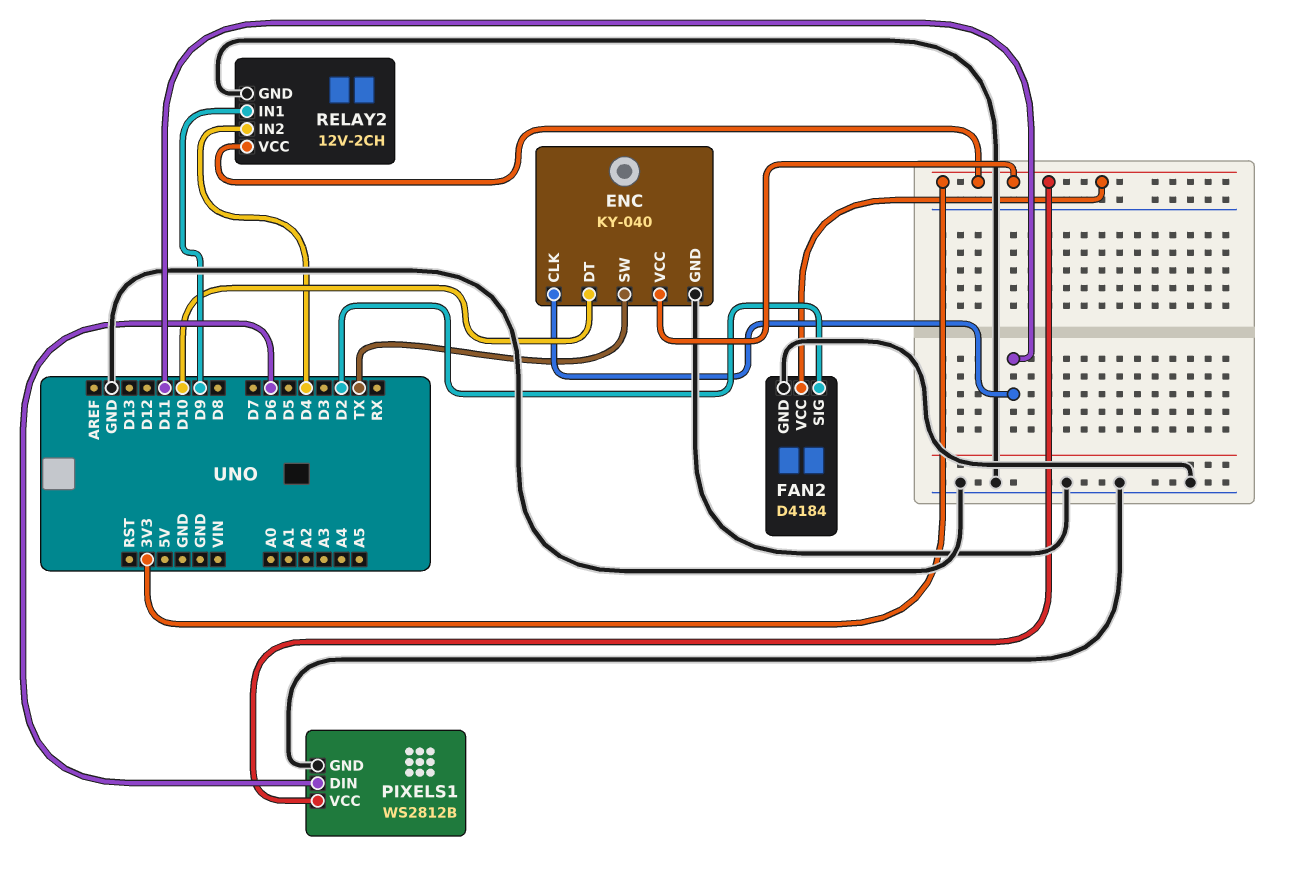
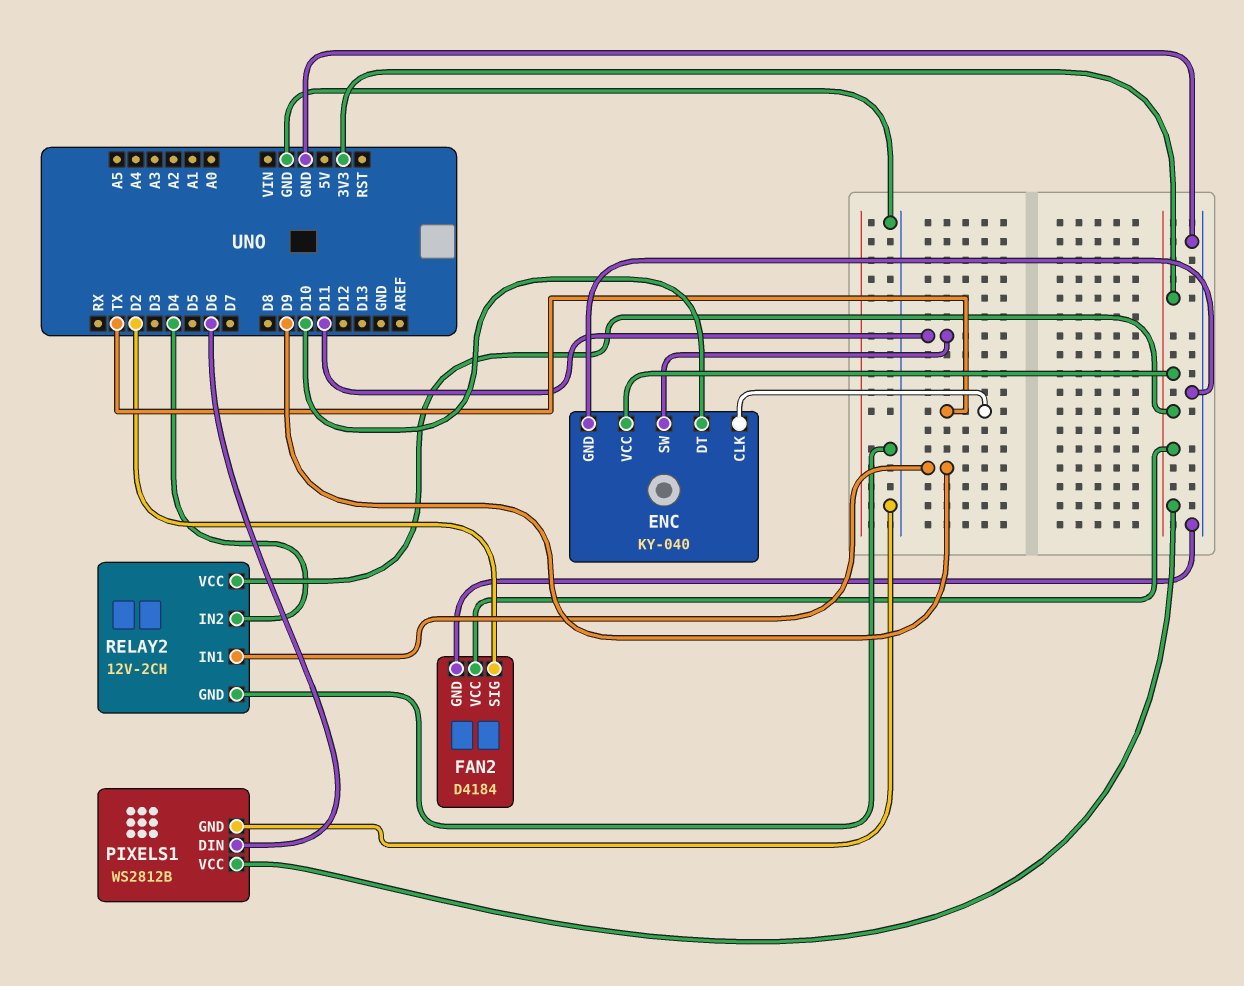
ENC pin CLK: D11 -> TX
ENC pin SW: TX -> D11

